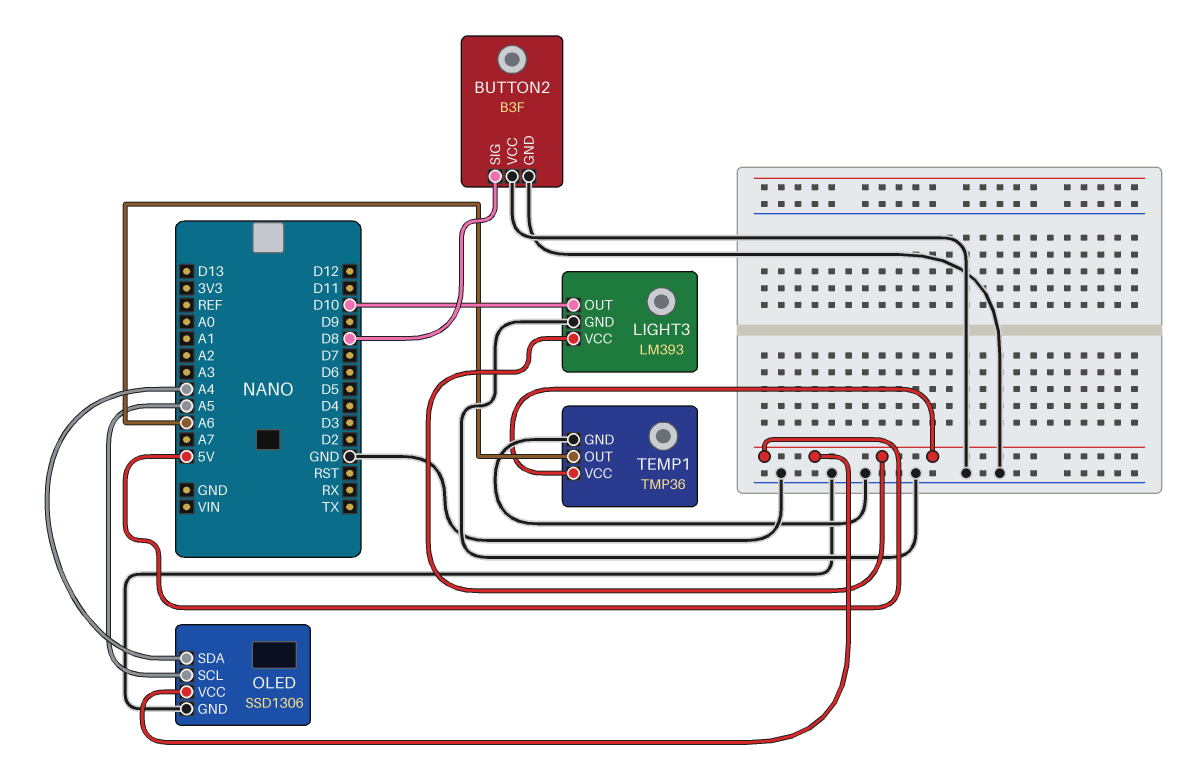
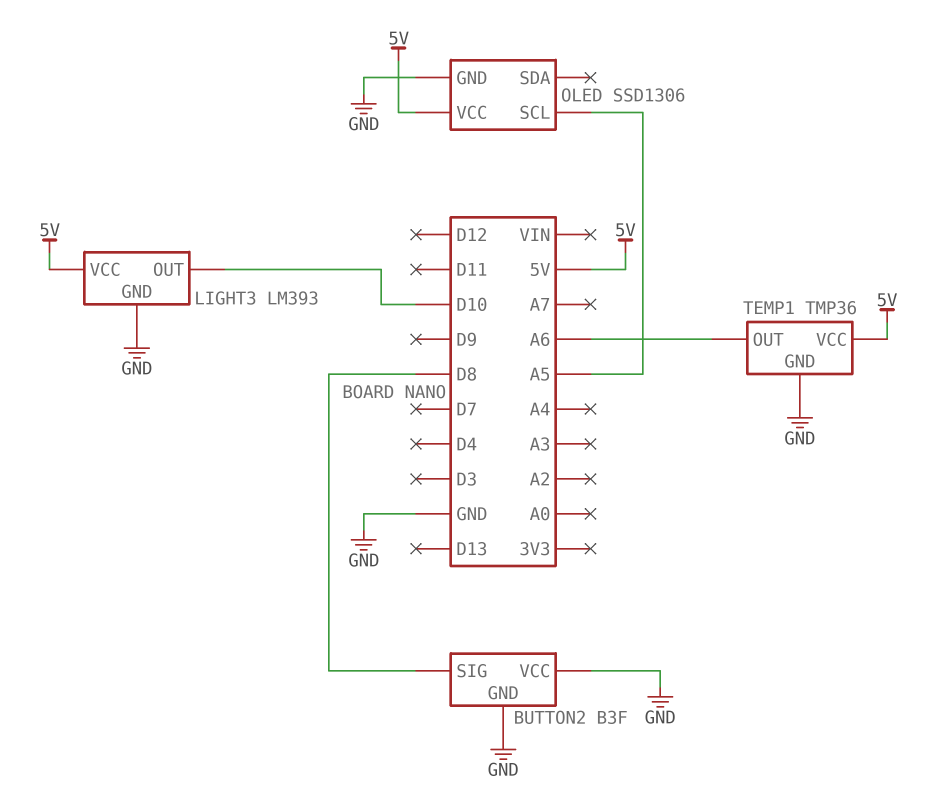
OLED pin SDA: A4 -> none

